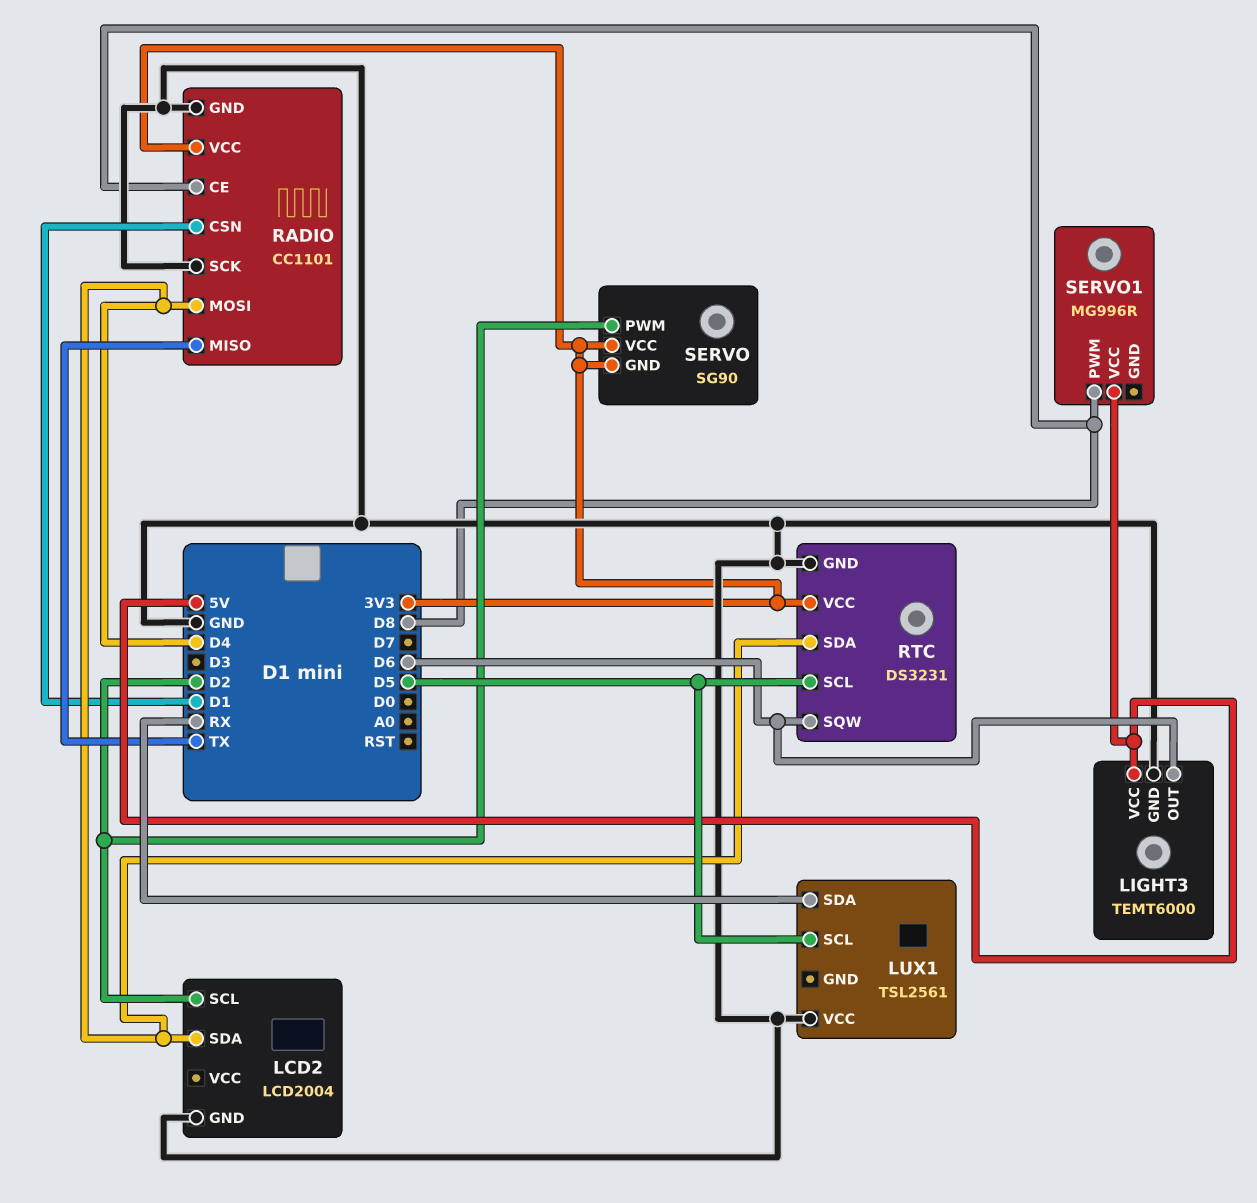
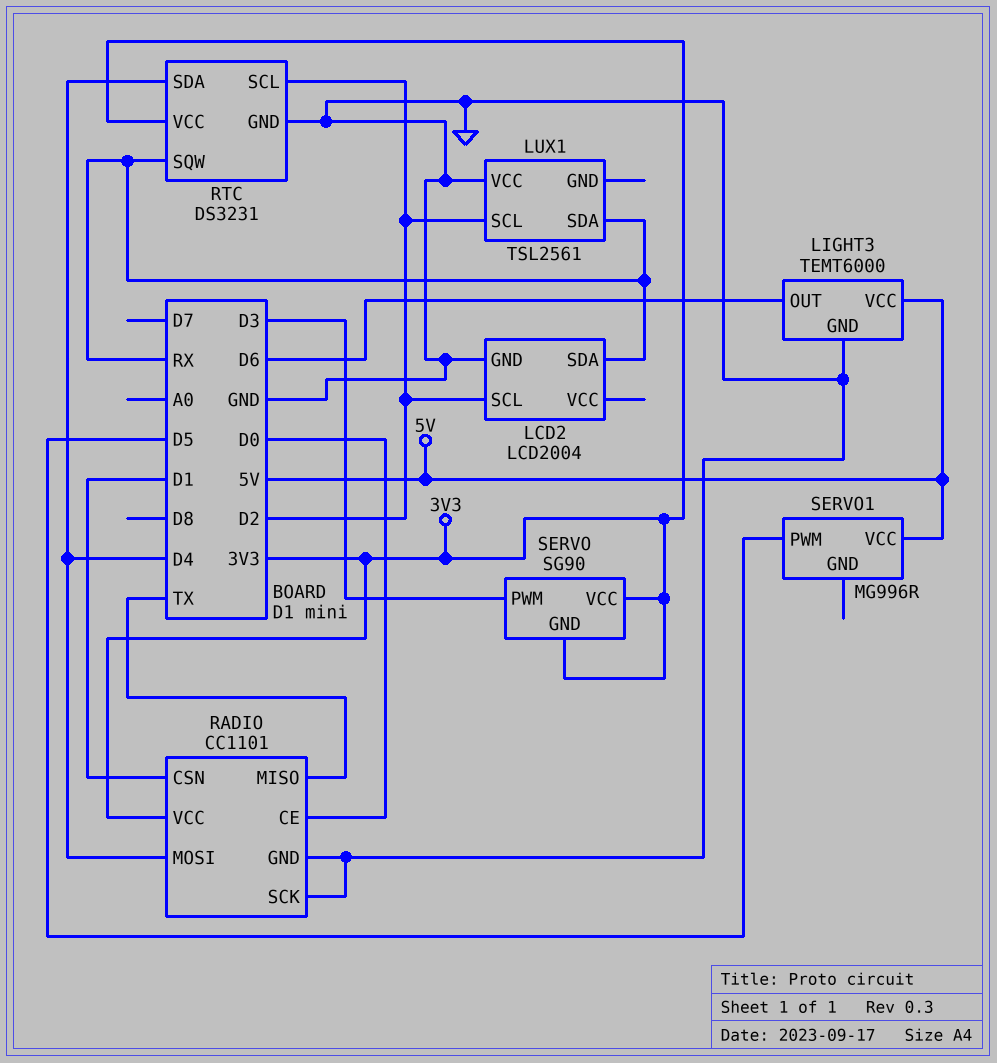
LCD2 pin SDA: D4 -> RX
LUX1 pin SCL: D5 -> D2
RADIO pin CE: D8 -> D0
RTC pin SCL: D5 -> D2
RTC pin SQW: D6 -> RX
SERVO pin PWM: D2 -> D3
SERVO1 pin PWM: D8 -> D5

